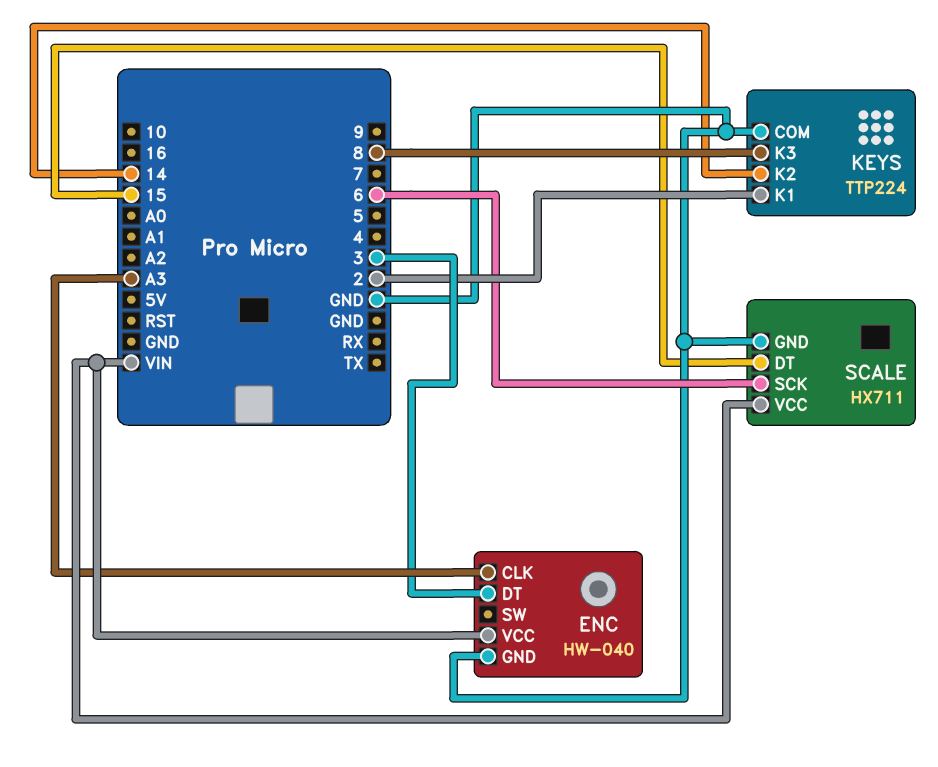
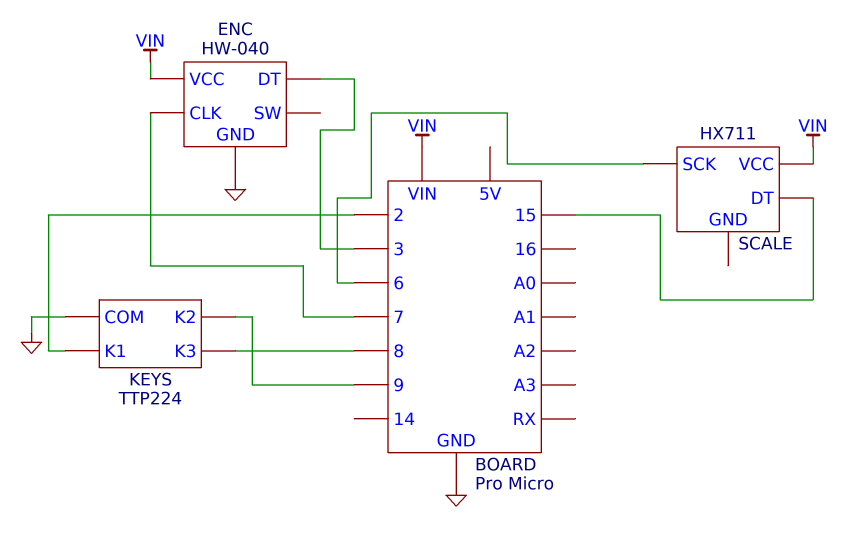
ENC pin CLK: A3 -> 7
KEYS pin K2: 14 -> 9
SCALE pin GND: GND -> none

